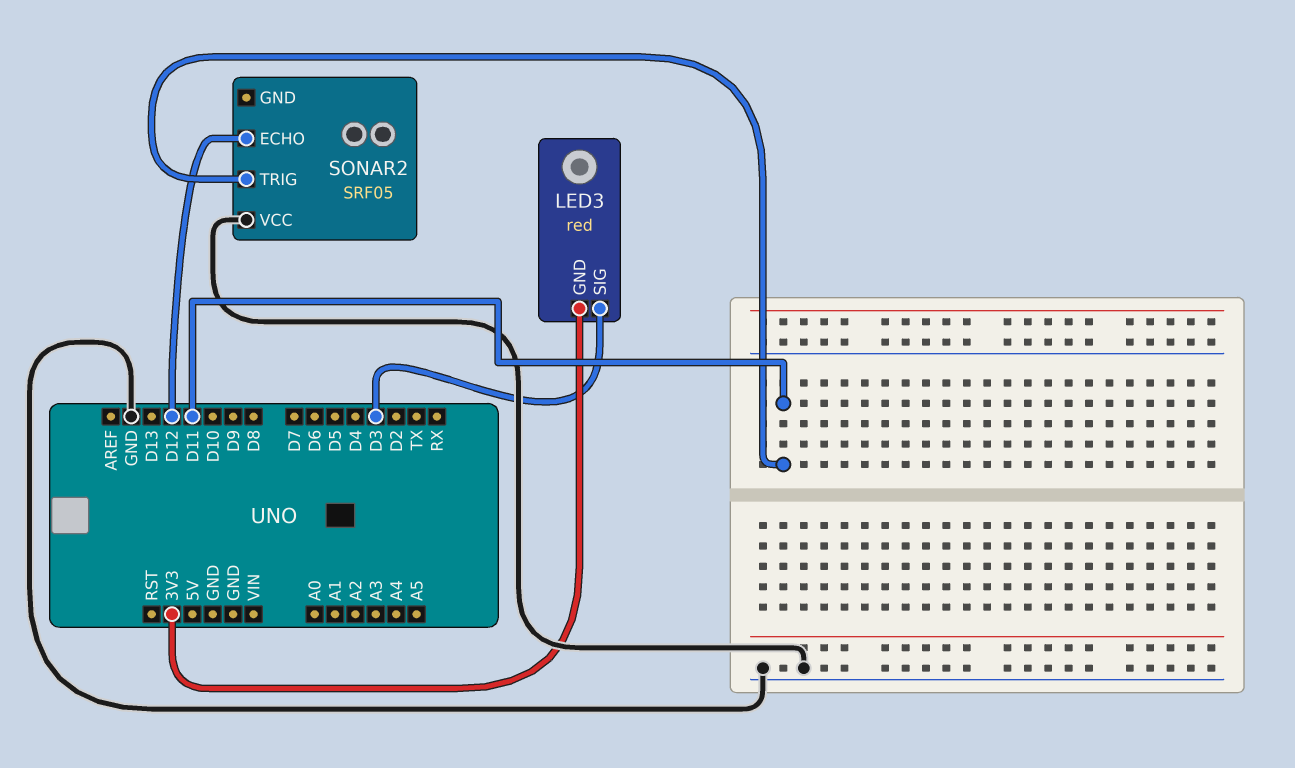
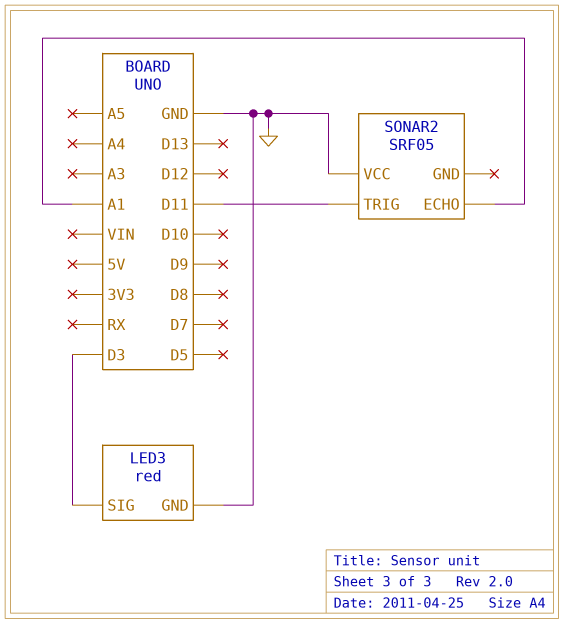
LED3 pin GND: 3V3 -> GND
SONAR2 pin ECHO: D12 -> A1

